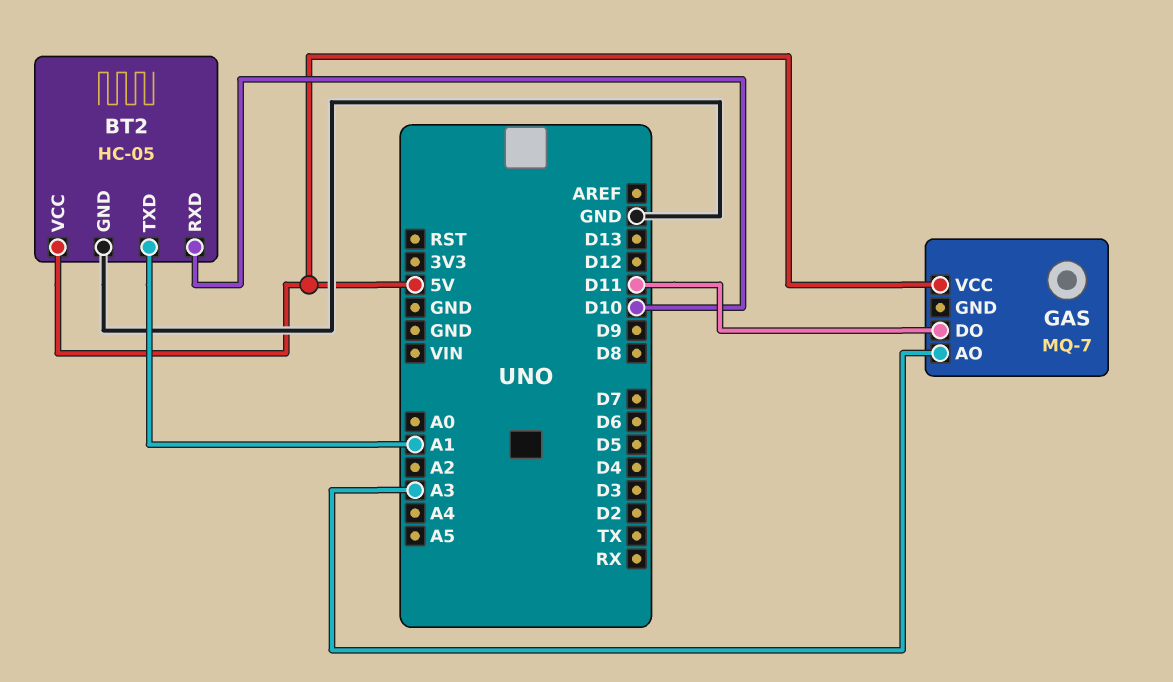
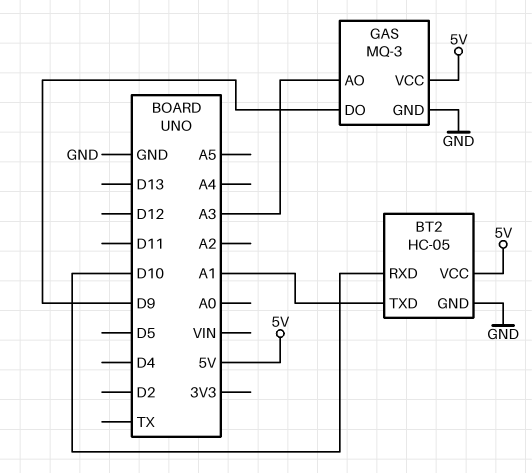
GAS: MQ-7 -> MQ-3
GAS pin DO: D11 -> D9
GAS pin GND: none -> GND

